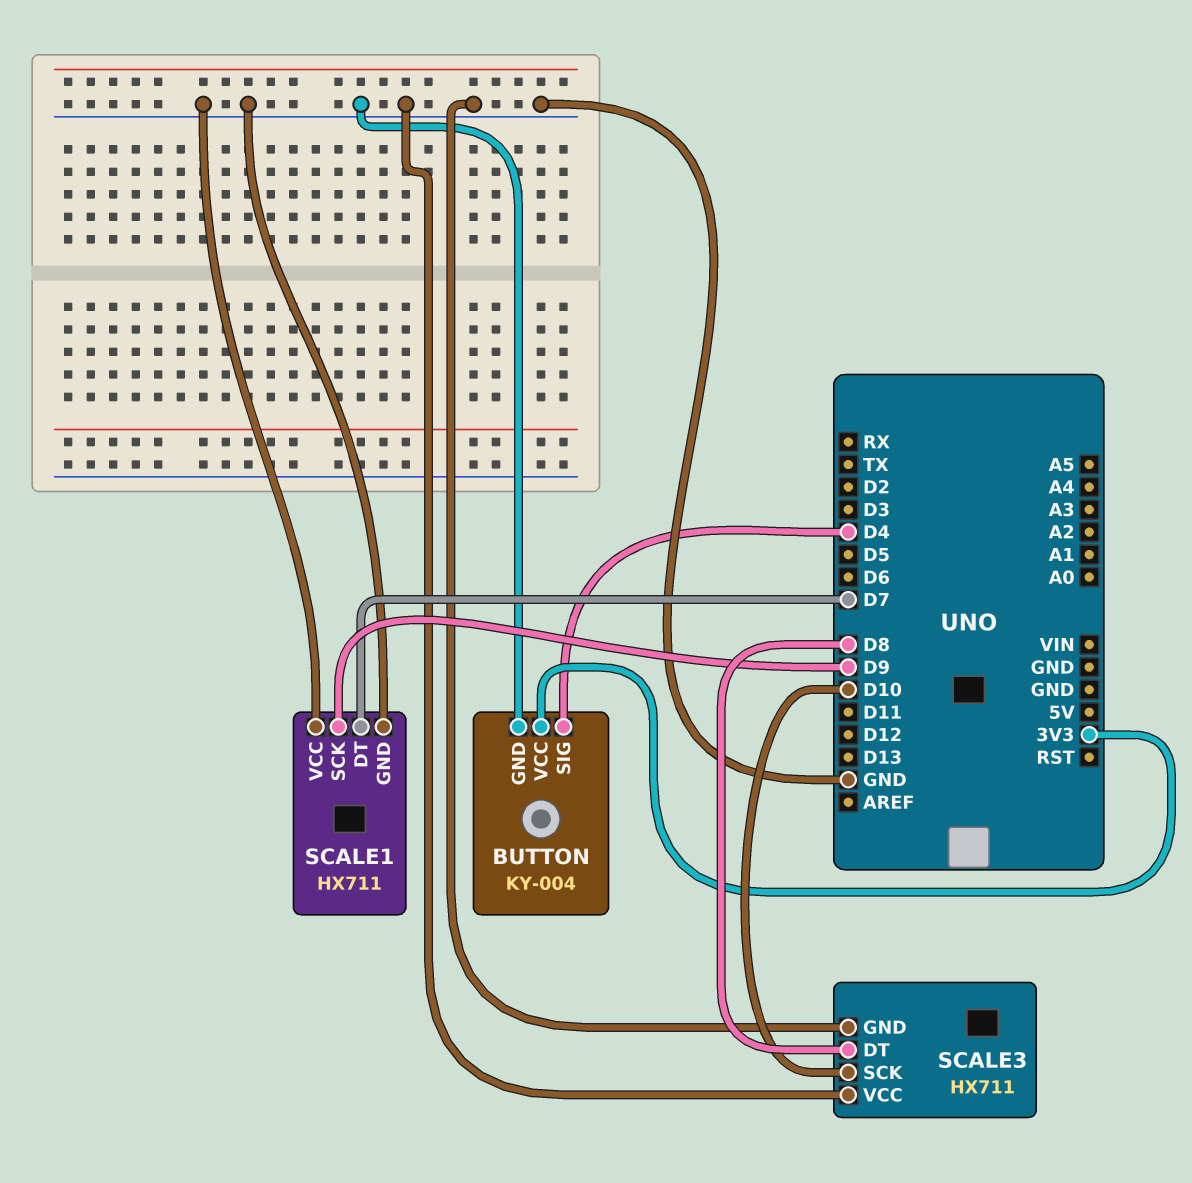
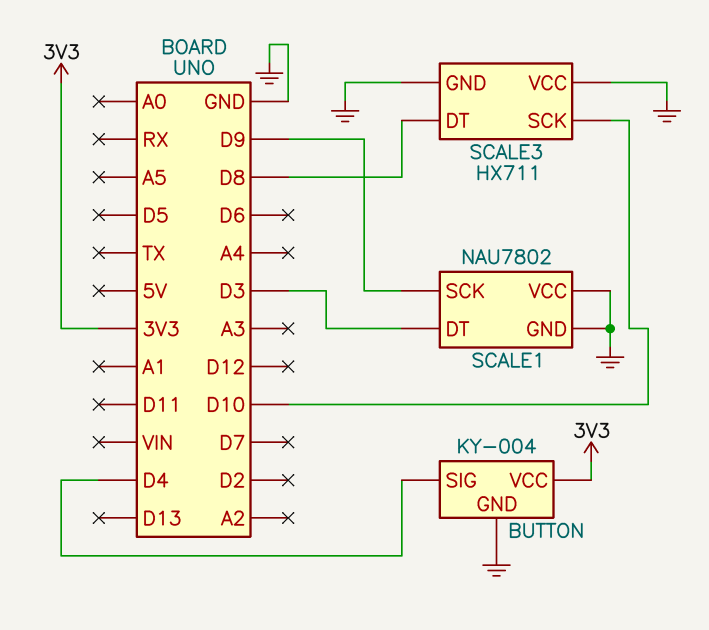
SCALE1: HX711 -> NAU7802
SCALE1 pin DT: D7 -> D3

